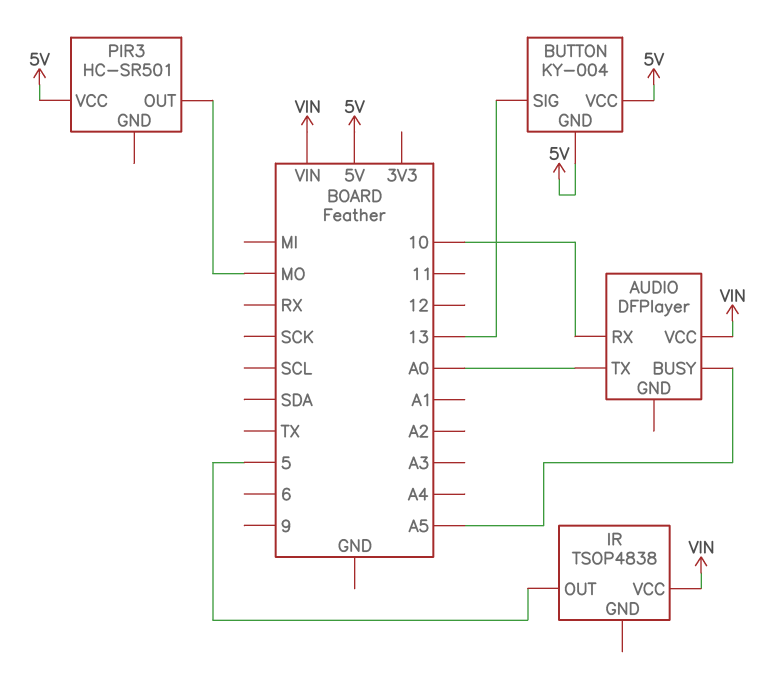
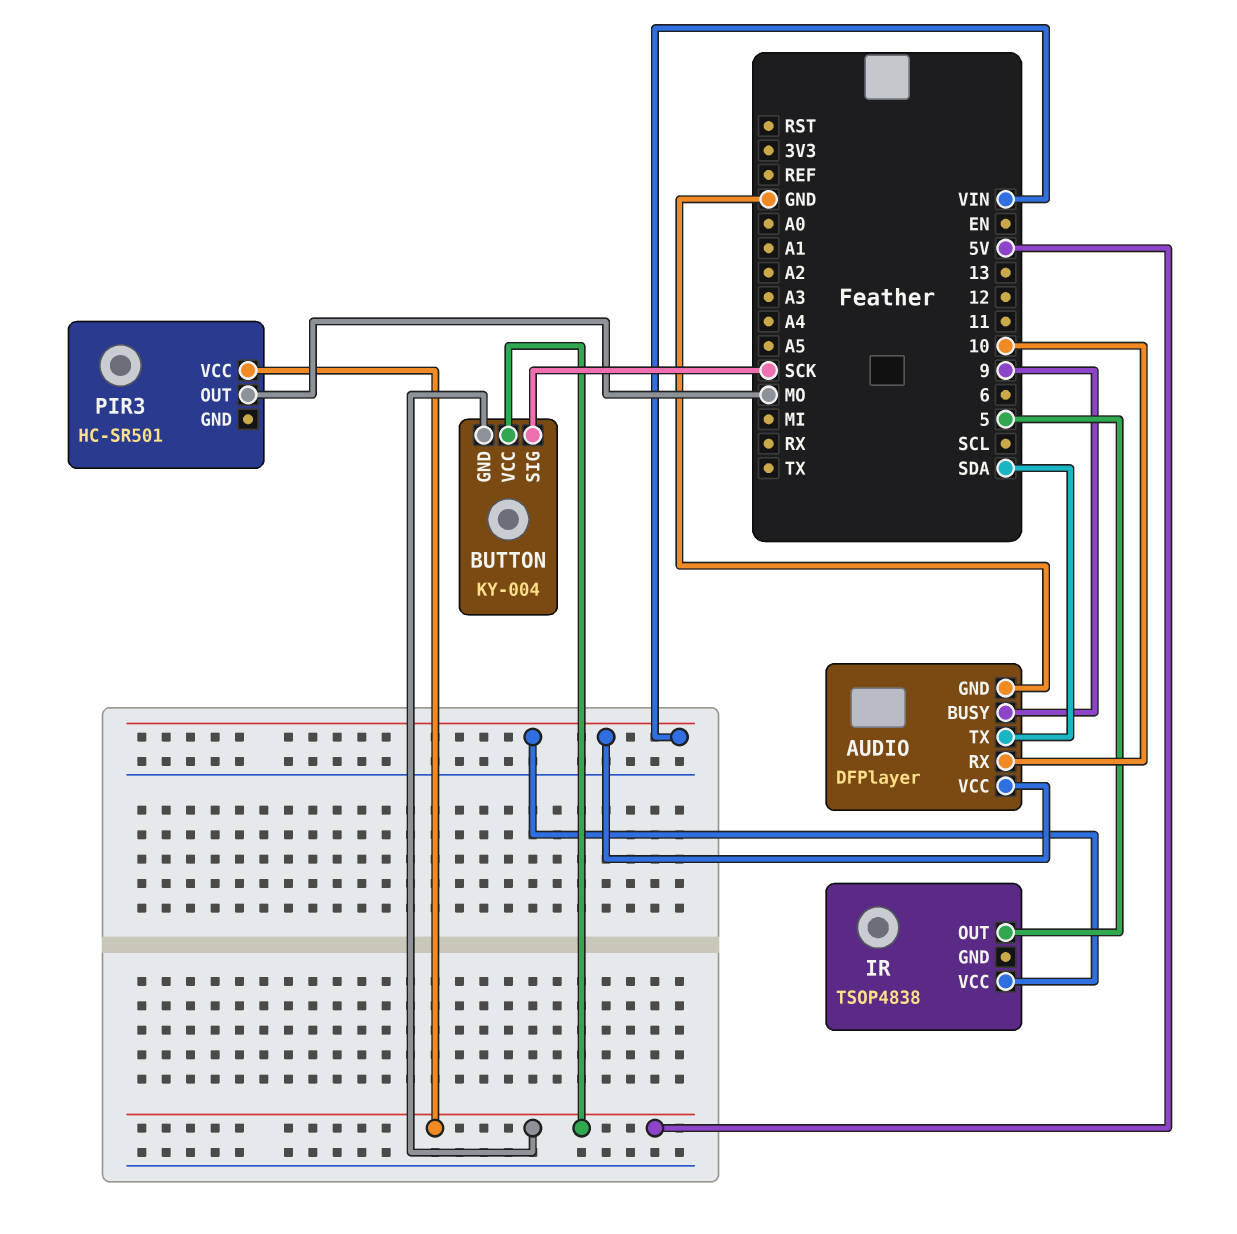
AUDIO pin BUSY: A5 -> 9
AUDIO pin GND: none -> GND
AUDIO pin TX: A0 -> SDA
BUTTON pin SIG: 13 -> SCK

